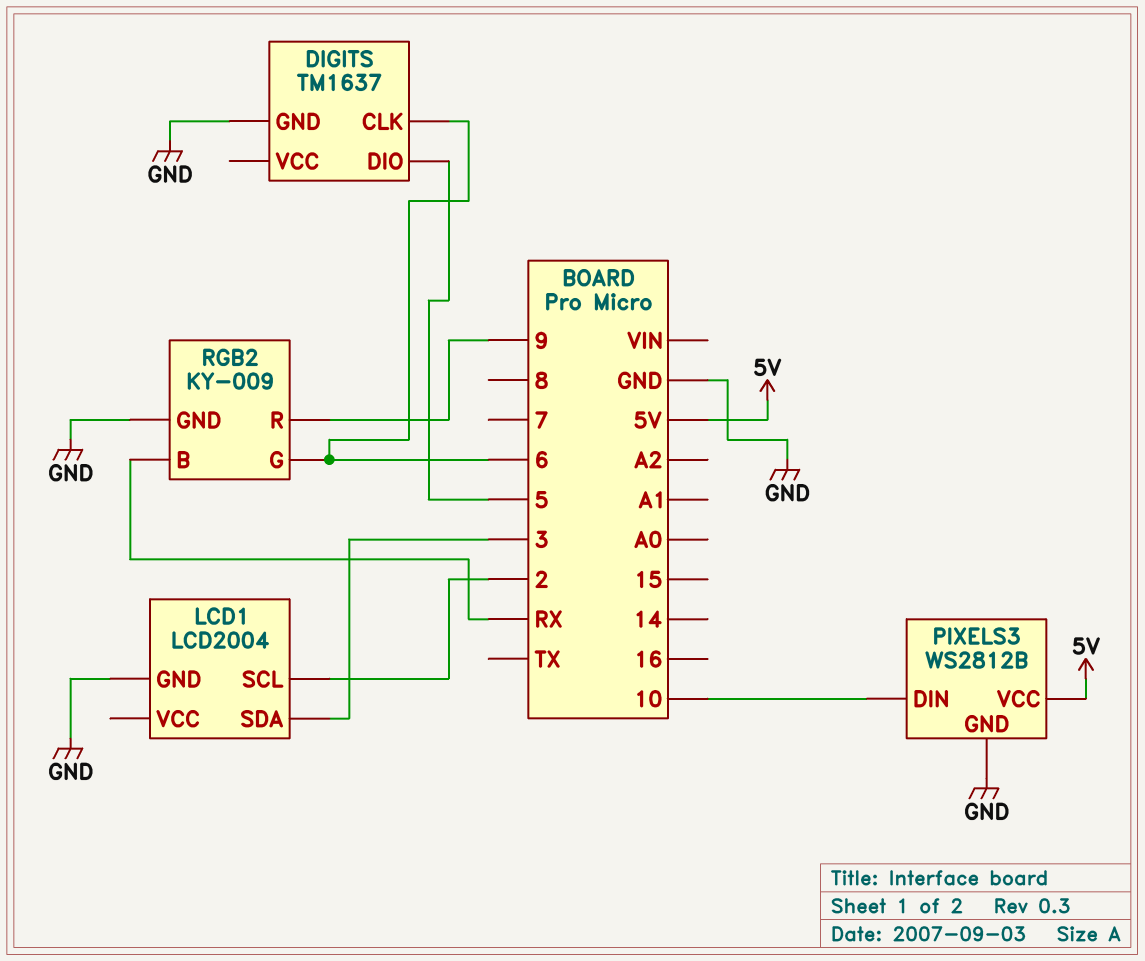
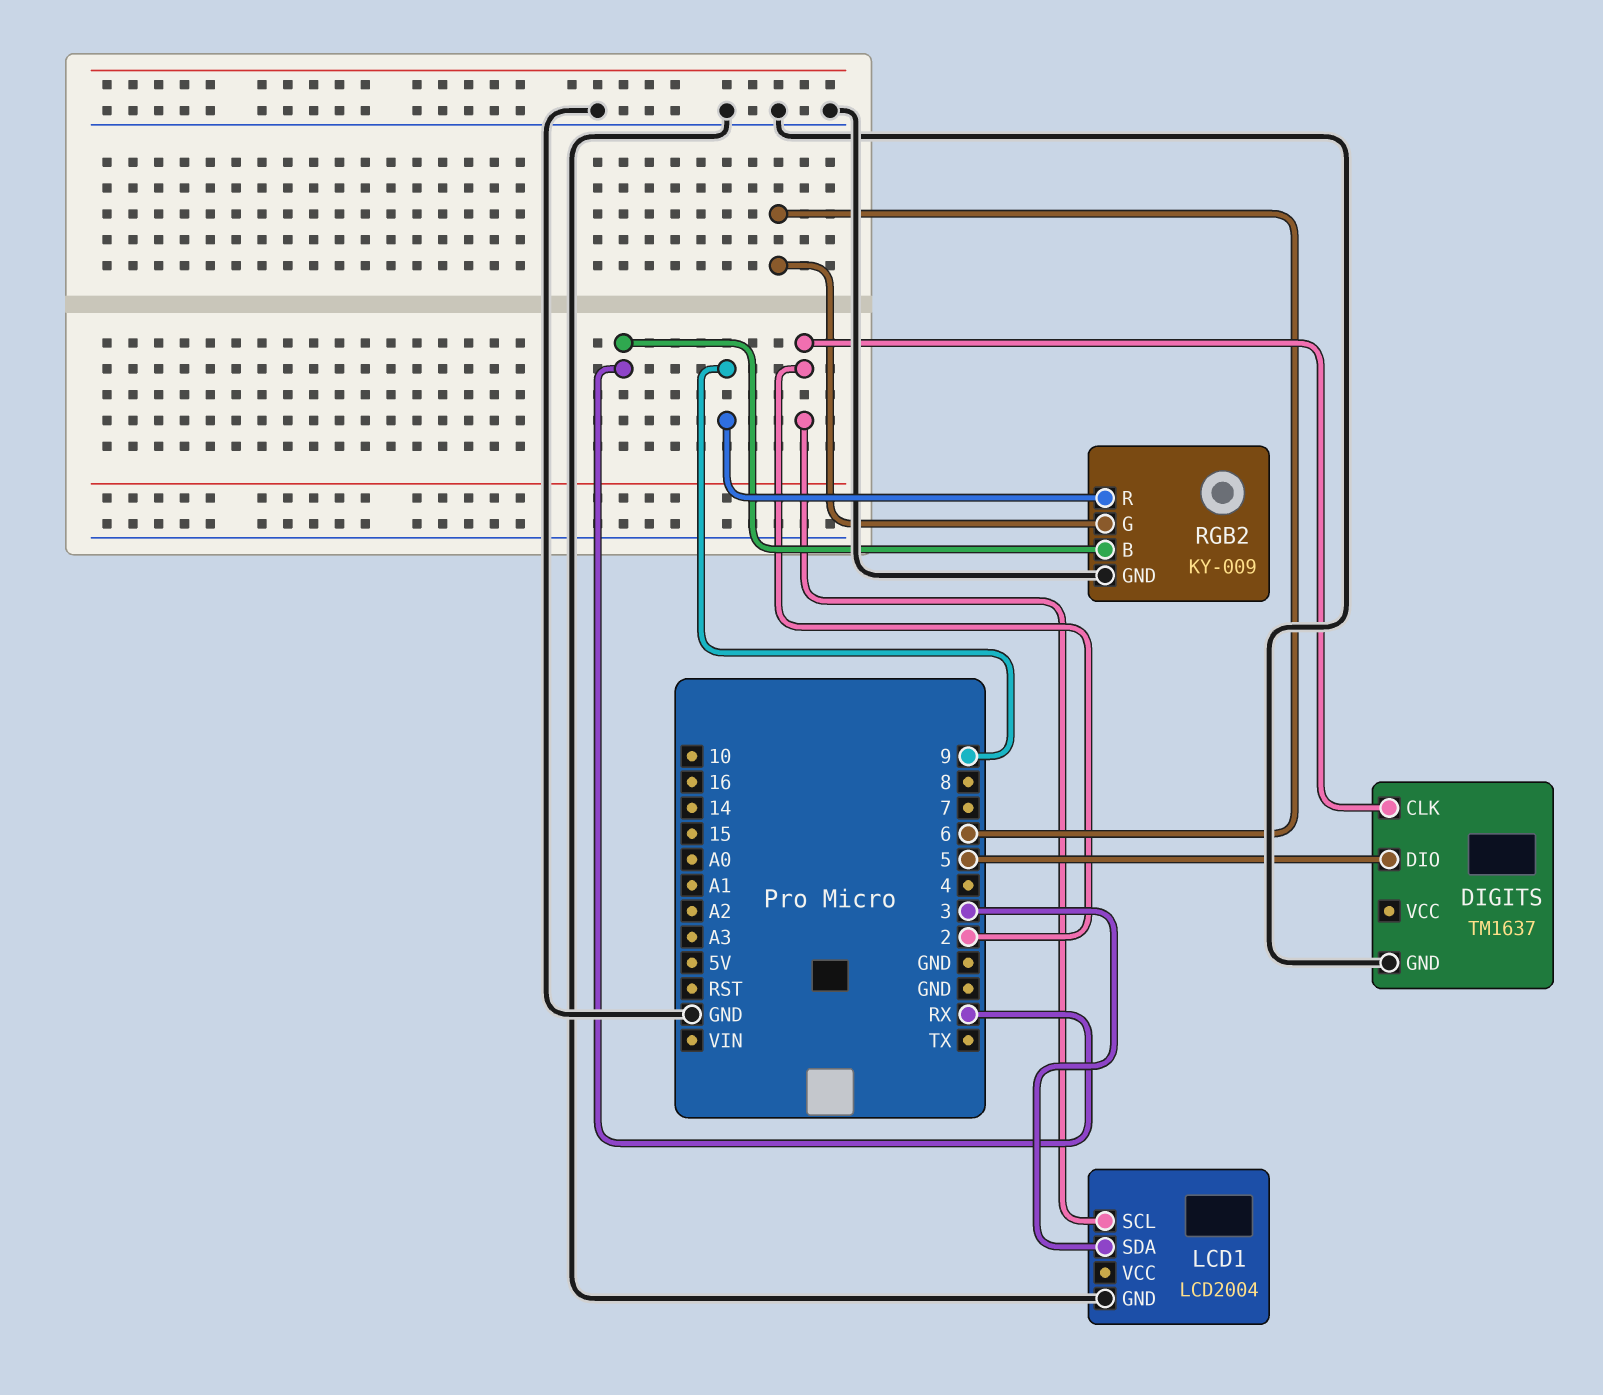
DIGITS pin CLK: 6 -> 2
PIXELS3: WS2812B -> none
PIXELS3 pin DIN: 10 -> none
PIXELS3 pin GND: GND -> none
PIXELS3 pin VCC: 5V -> none

